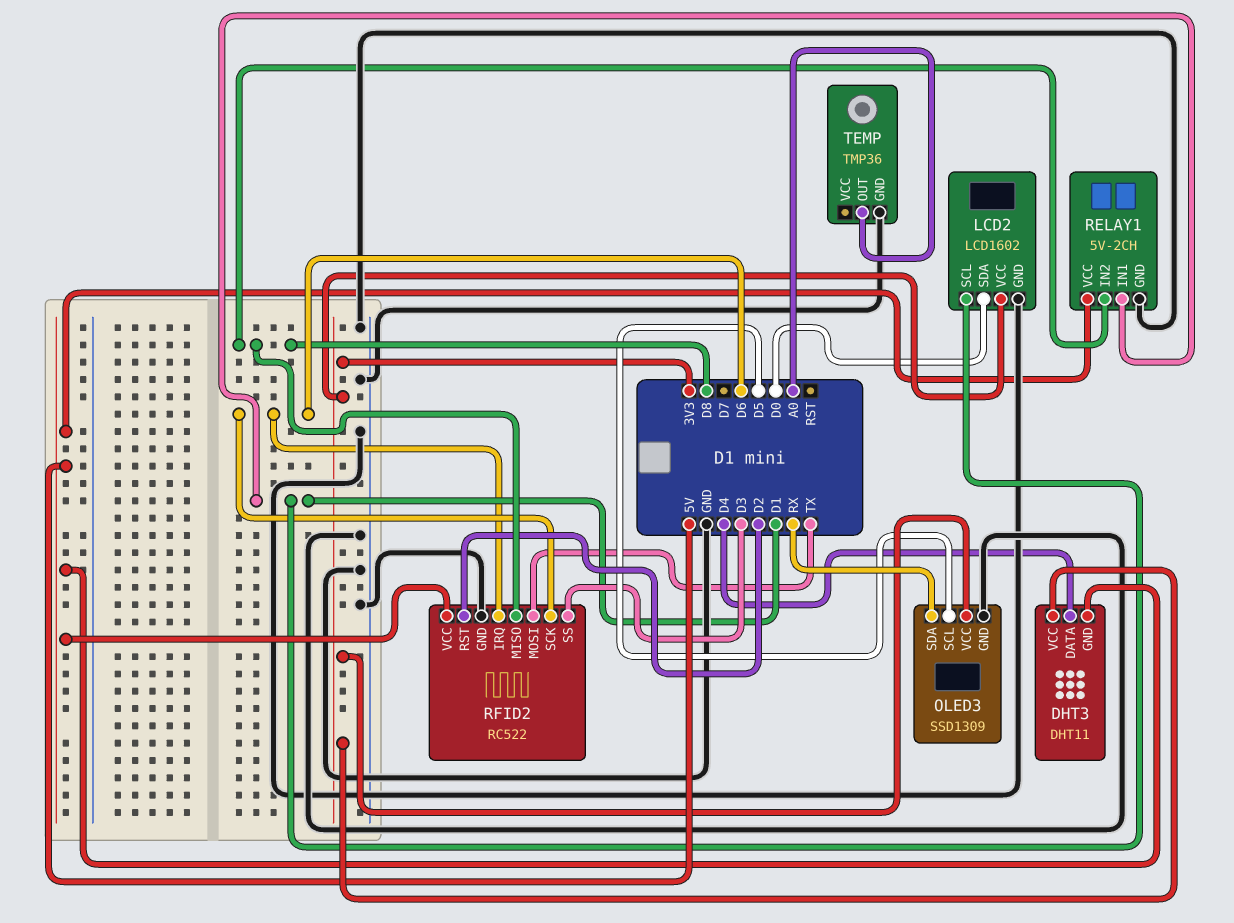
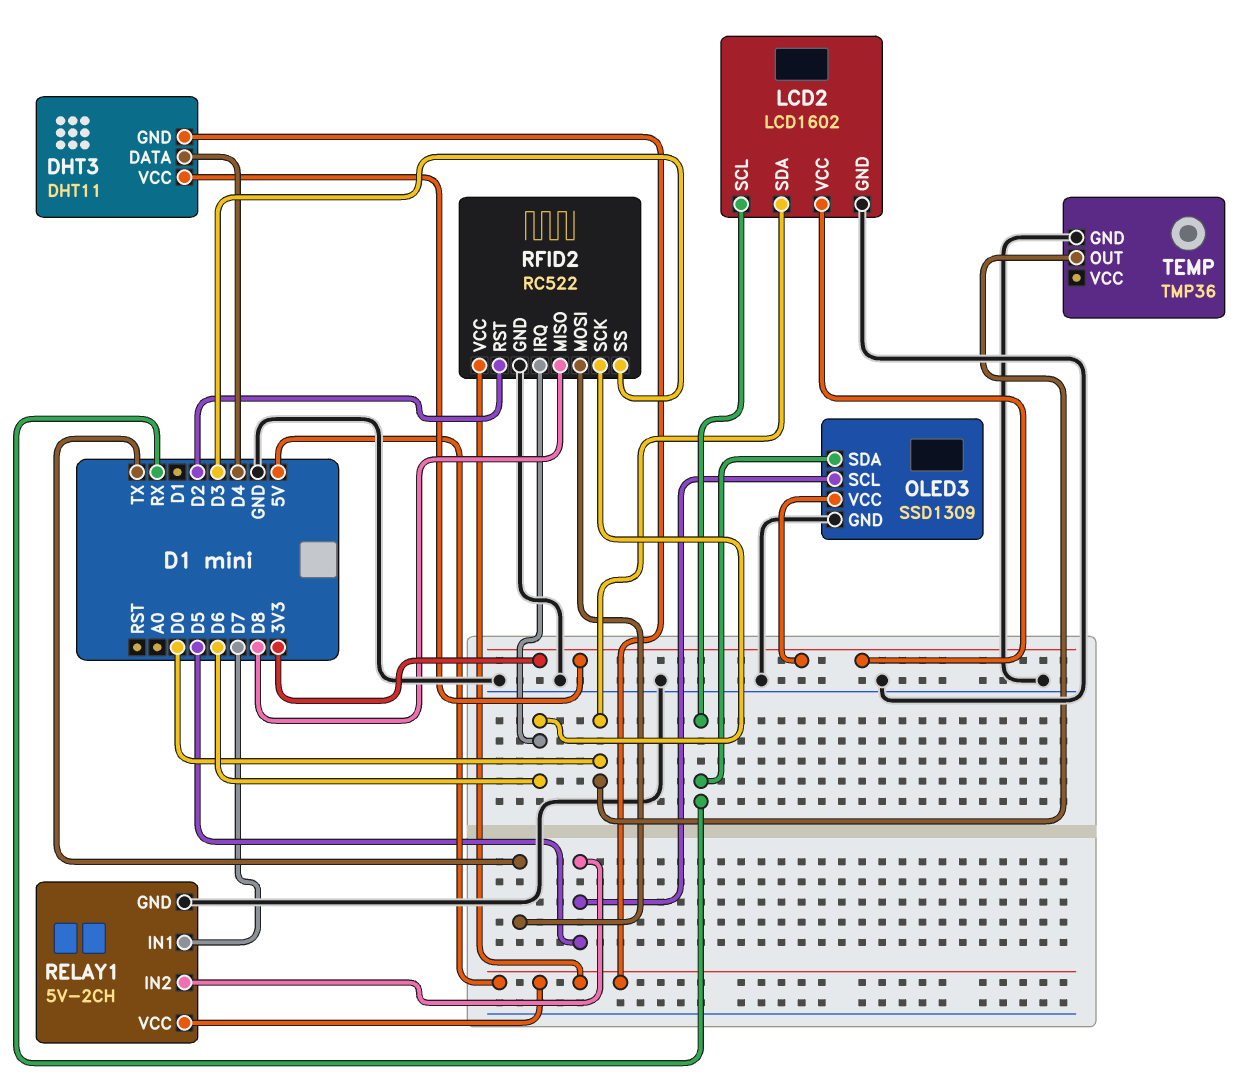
LCD2 pin SCL: D1 -> RX
RELAY1 pin IN1: D1 -> D7
RELAY1 pin IN2: D8 -> D5
TEMP pin OUT: A0 -> D0

